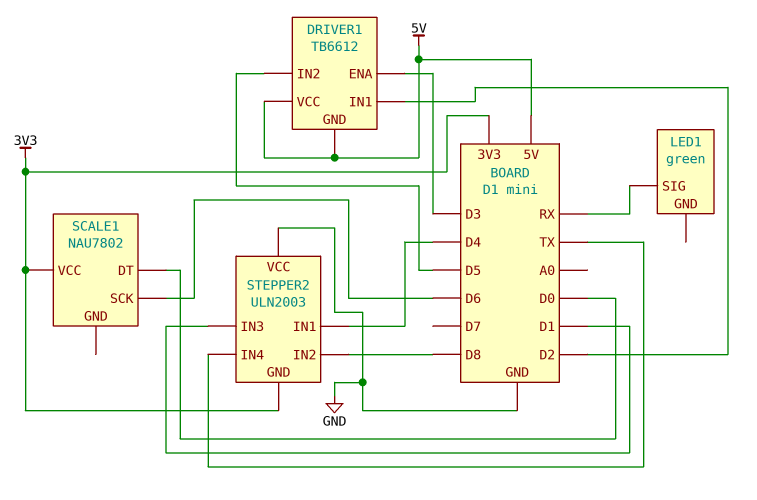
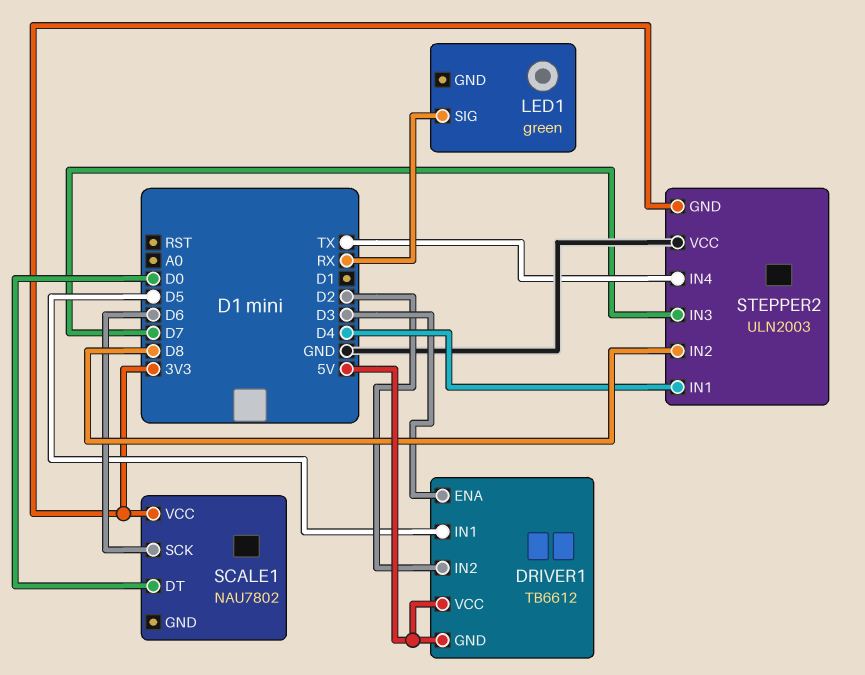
DRIVER1 pin IN1: D2 -> D5
DRIVER1 pin IN2: D5 -> D2
STEPPER2 pin IN3: D1 -> D7

